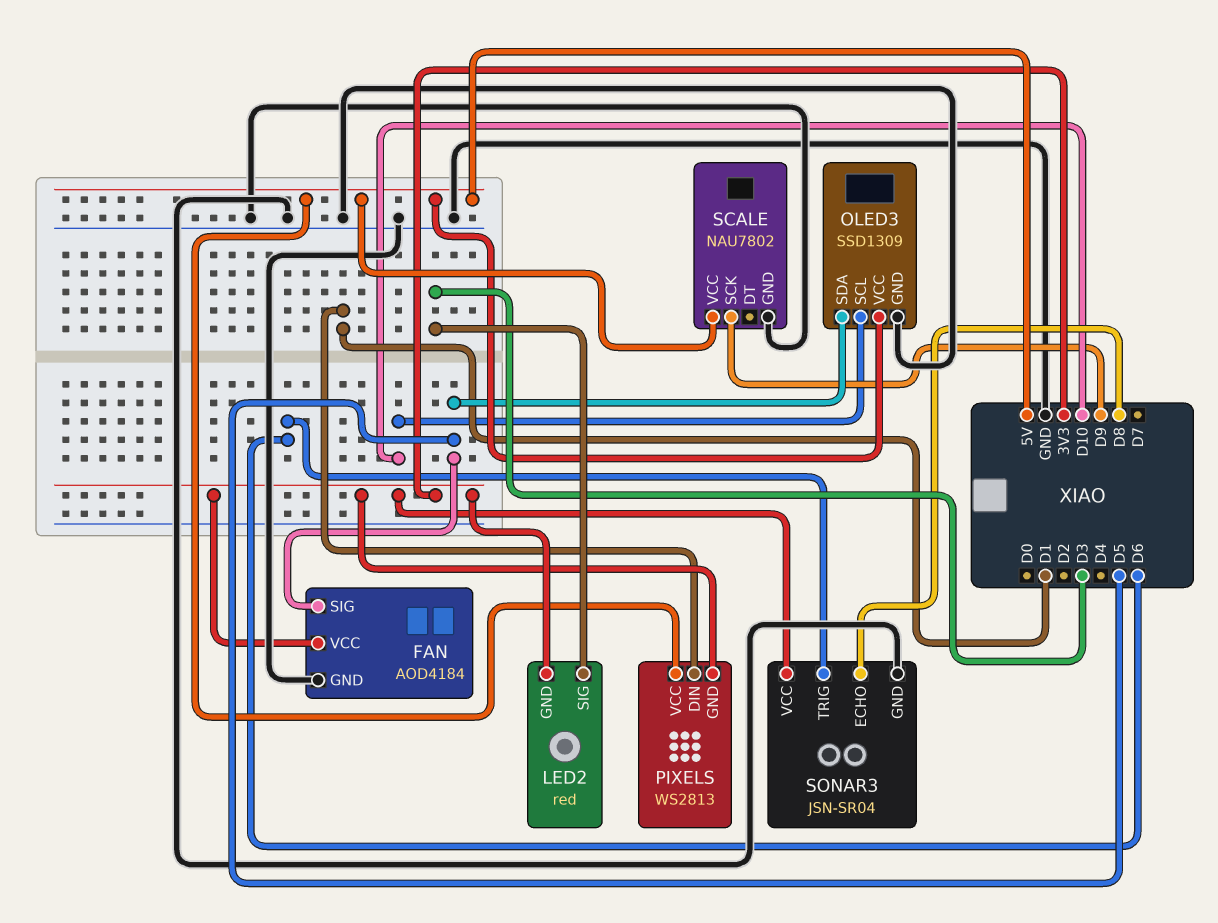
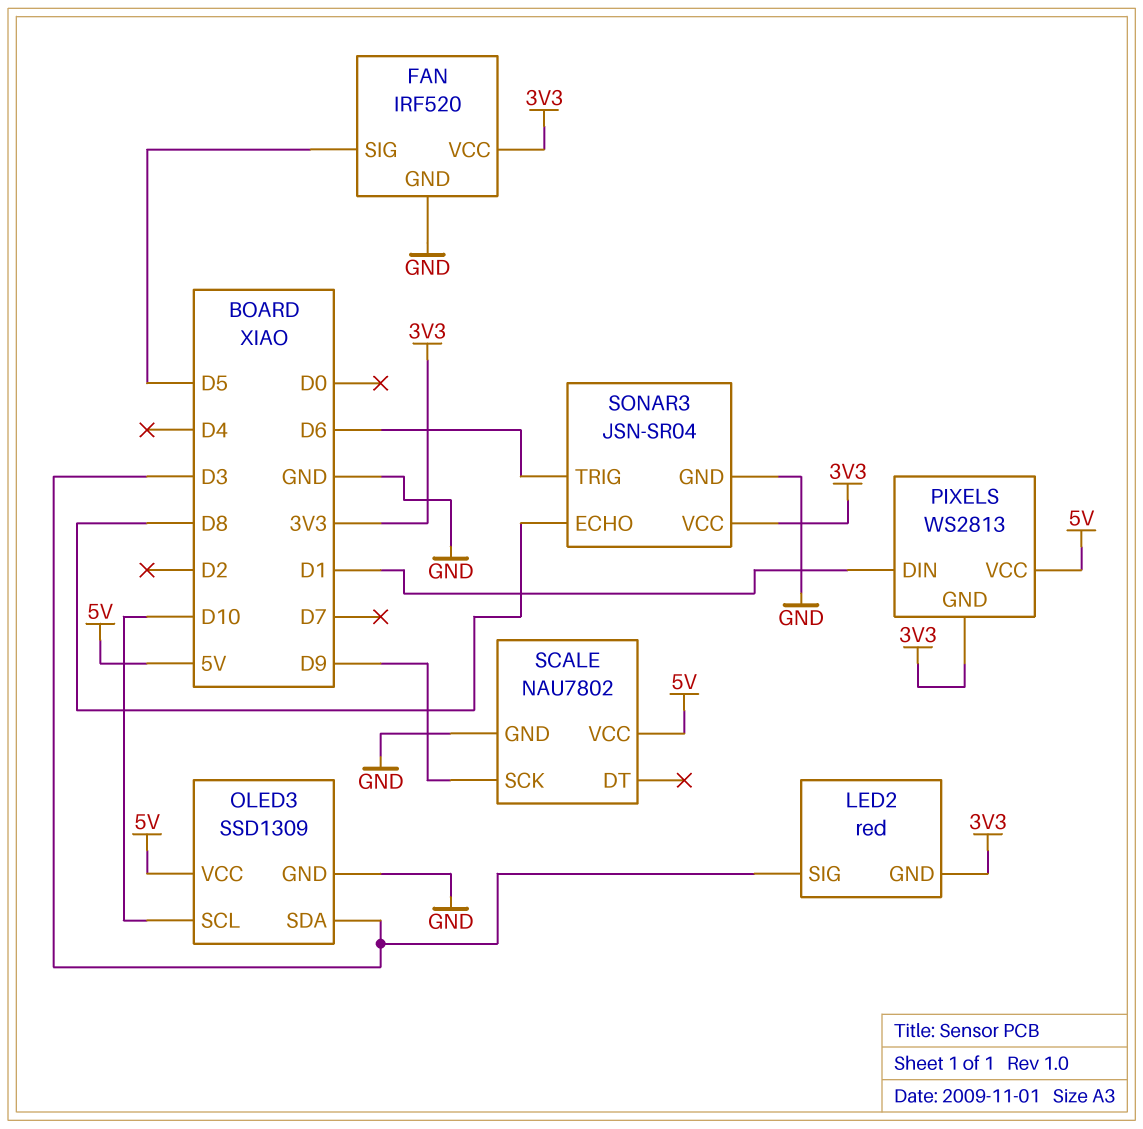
FAN: AOD4184 -> IRF520
OLED3 pin SDA: D5 -> D3

